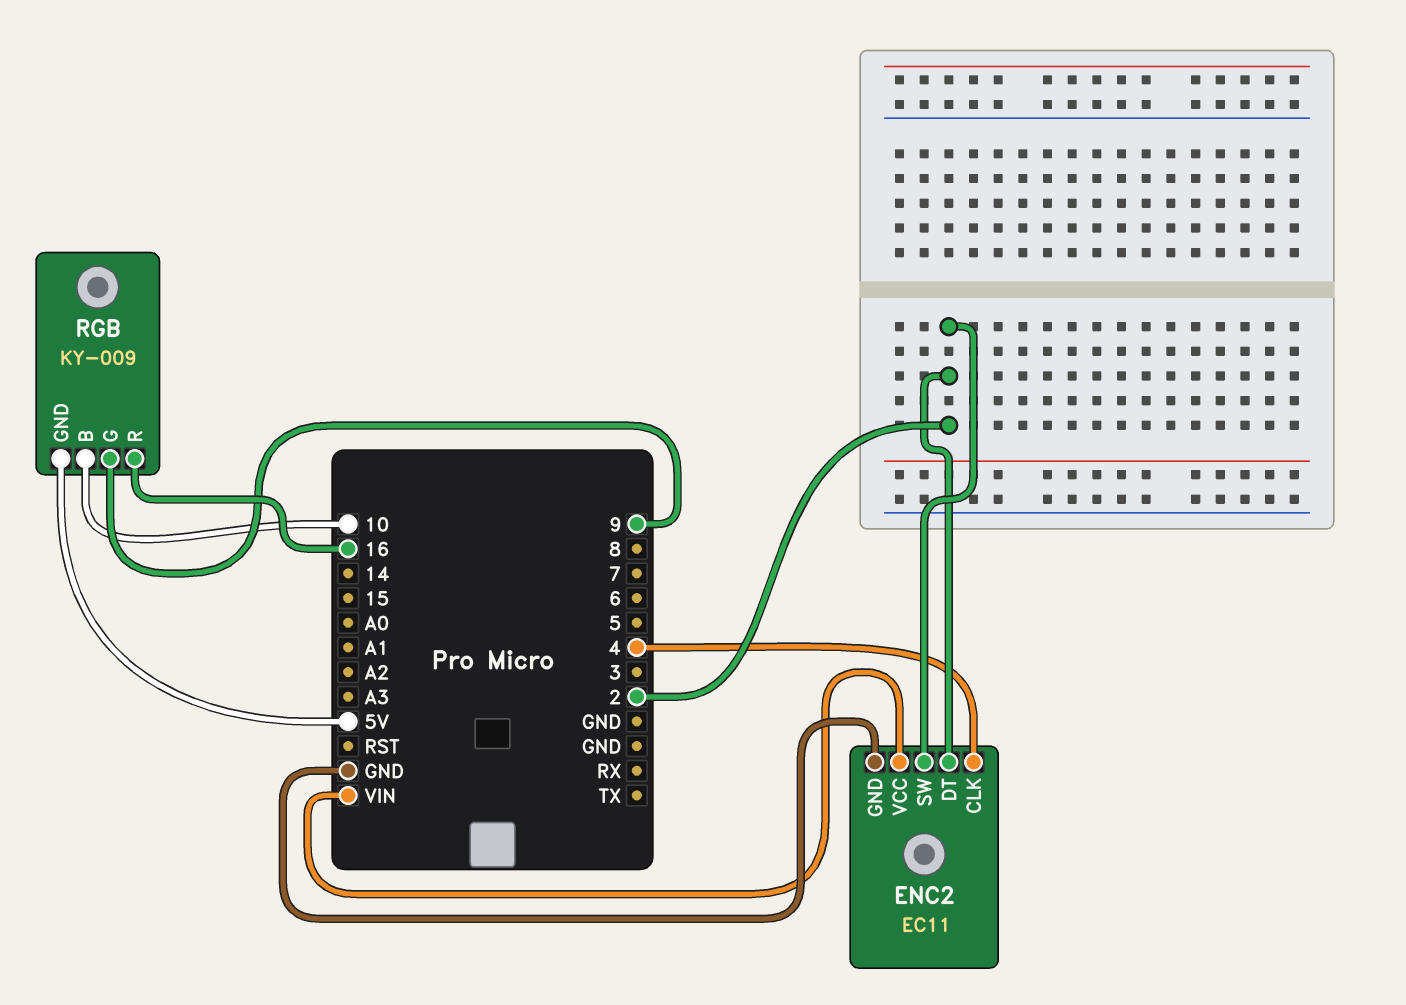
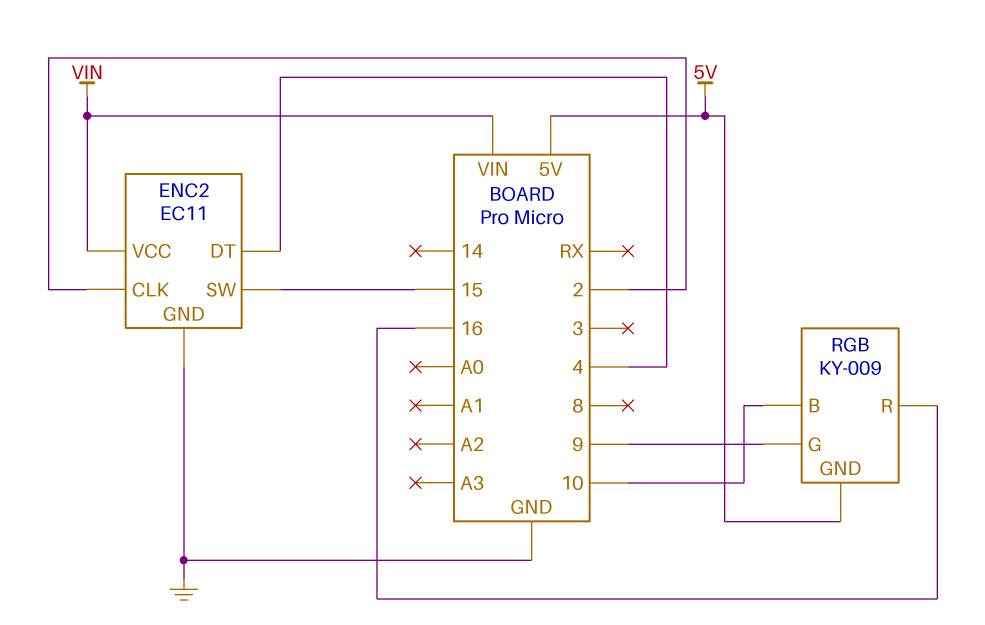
ENC2 pin CLK: 4 -> 2
ENC2 pin DT: 2 -> 4
ENC2 pin SW: 2 -> 15

